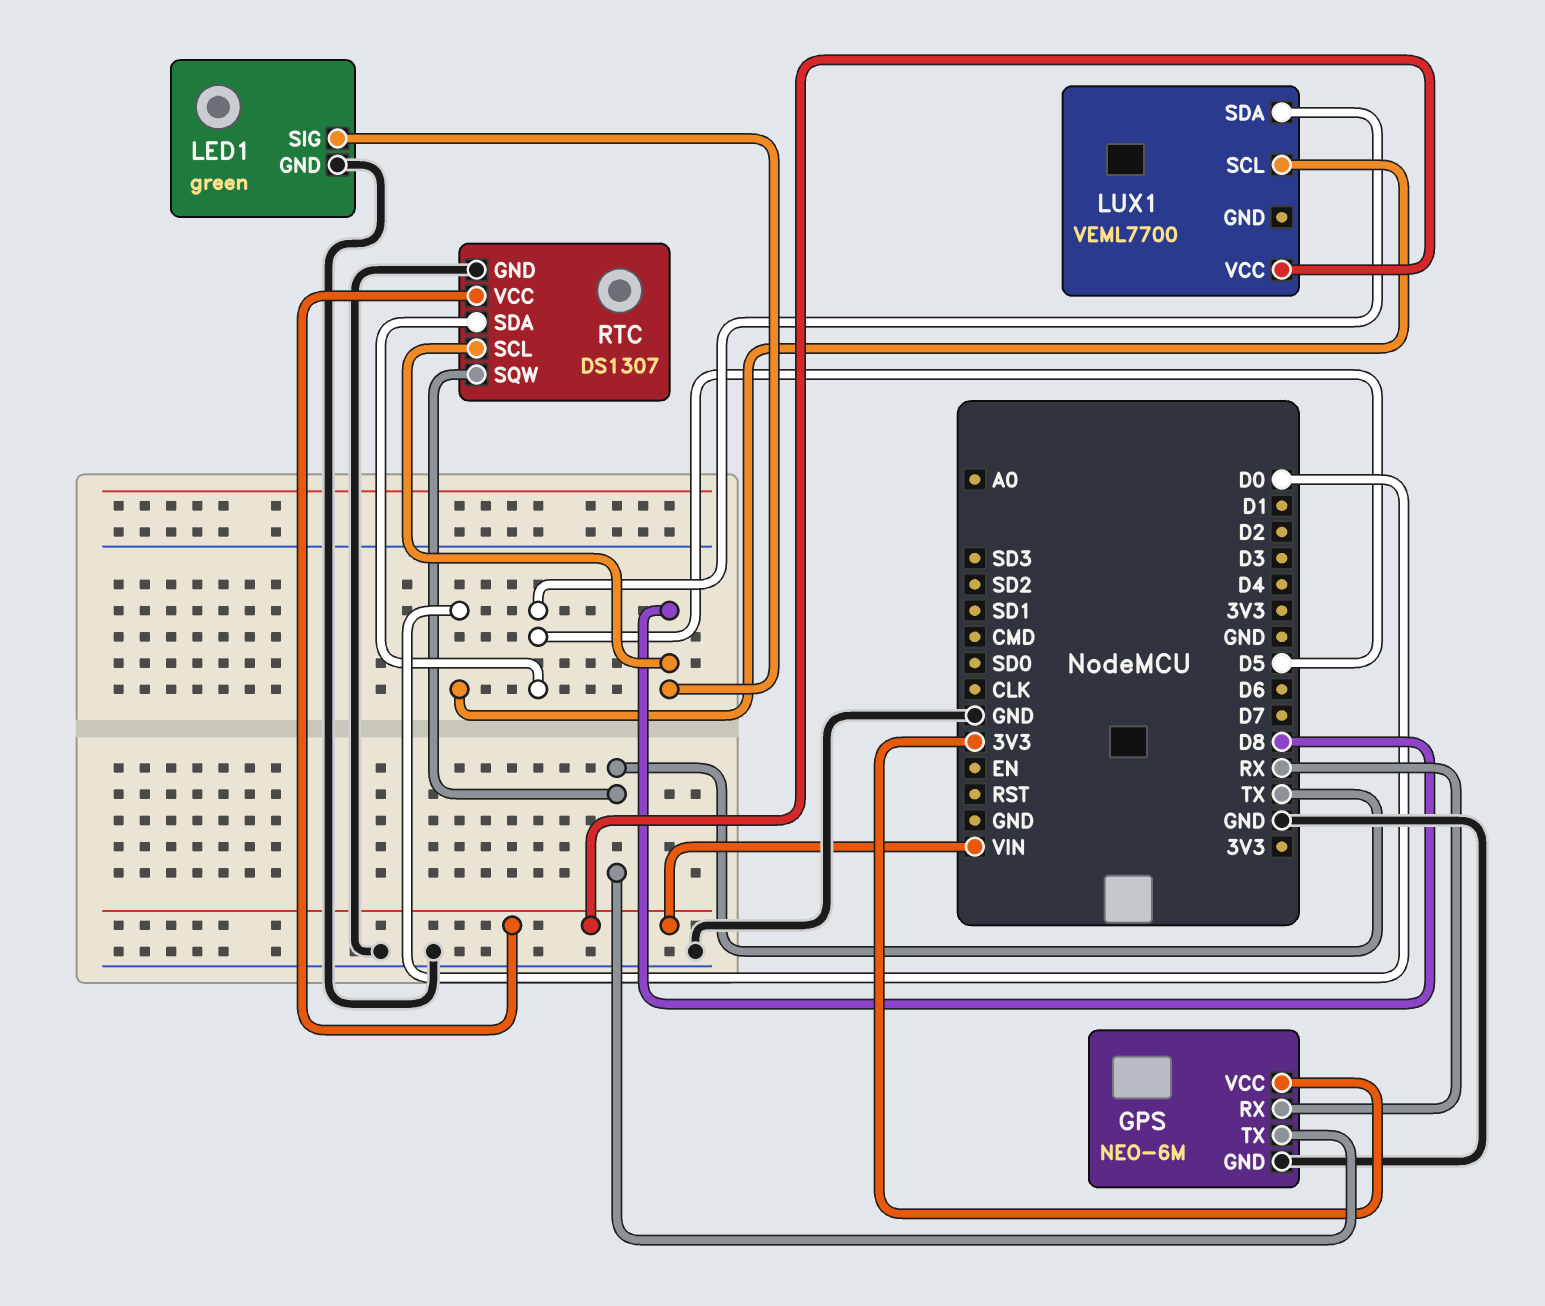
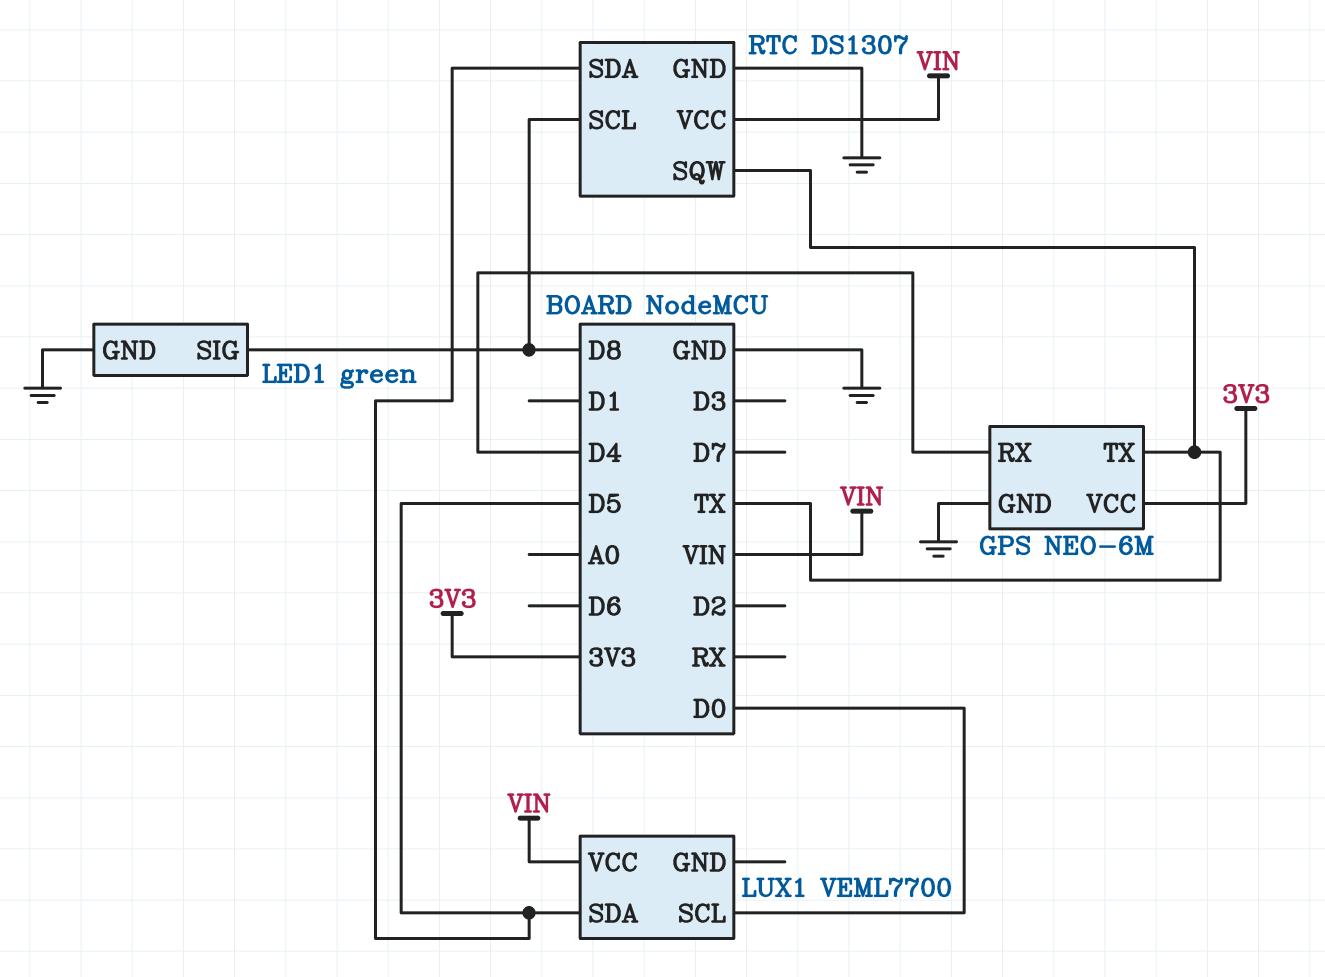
GPS pin RX: RX -> D4

